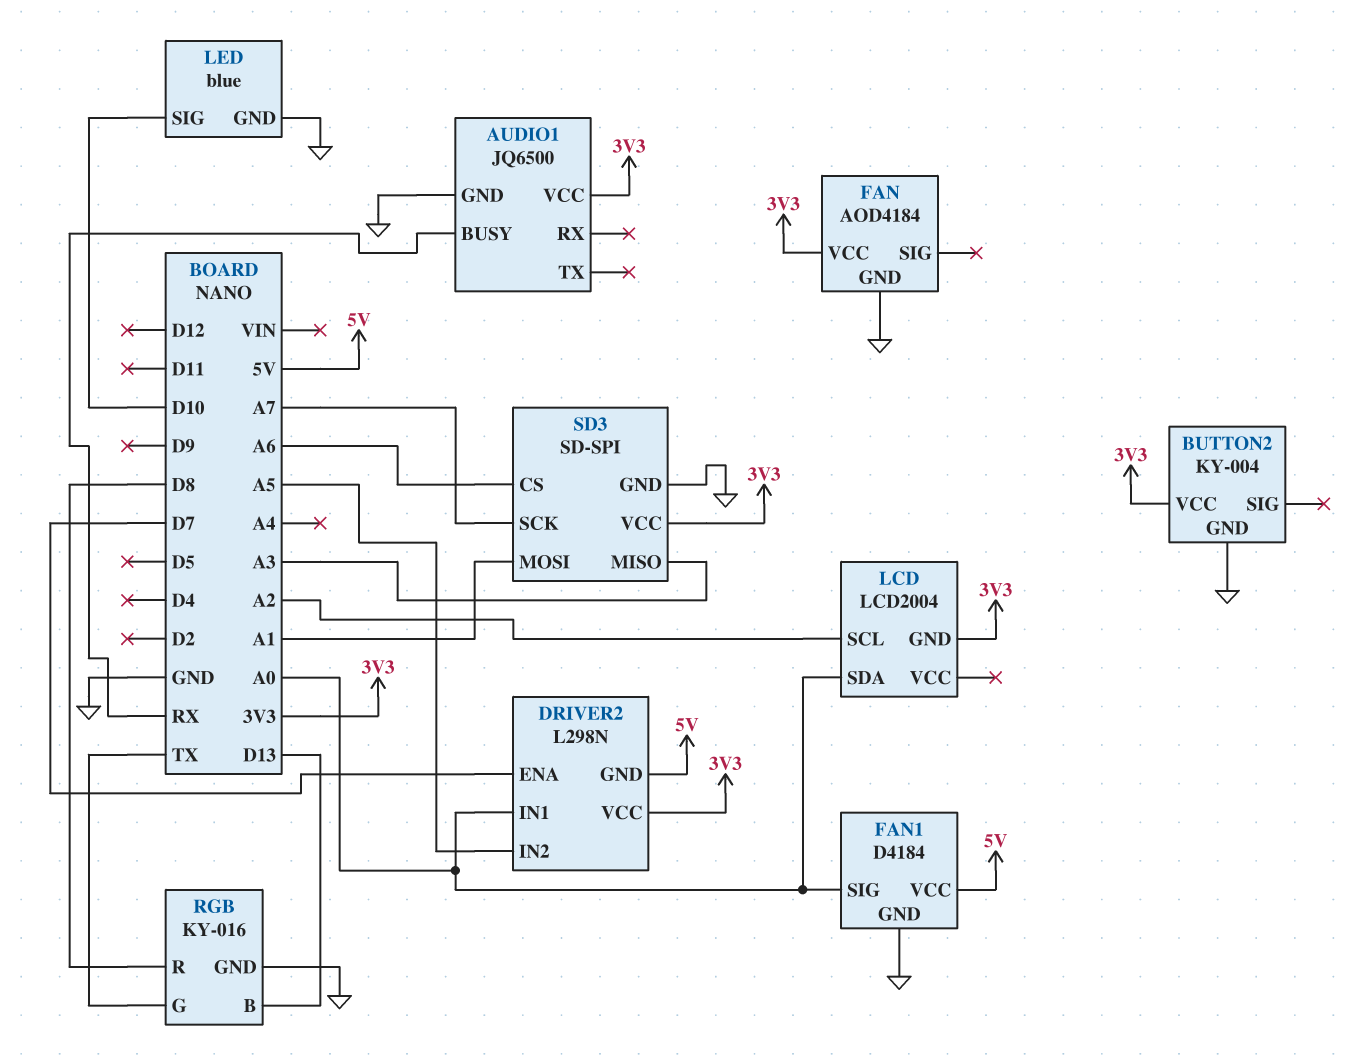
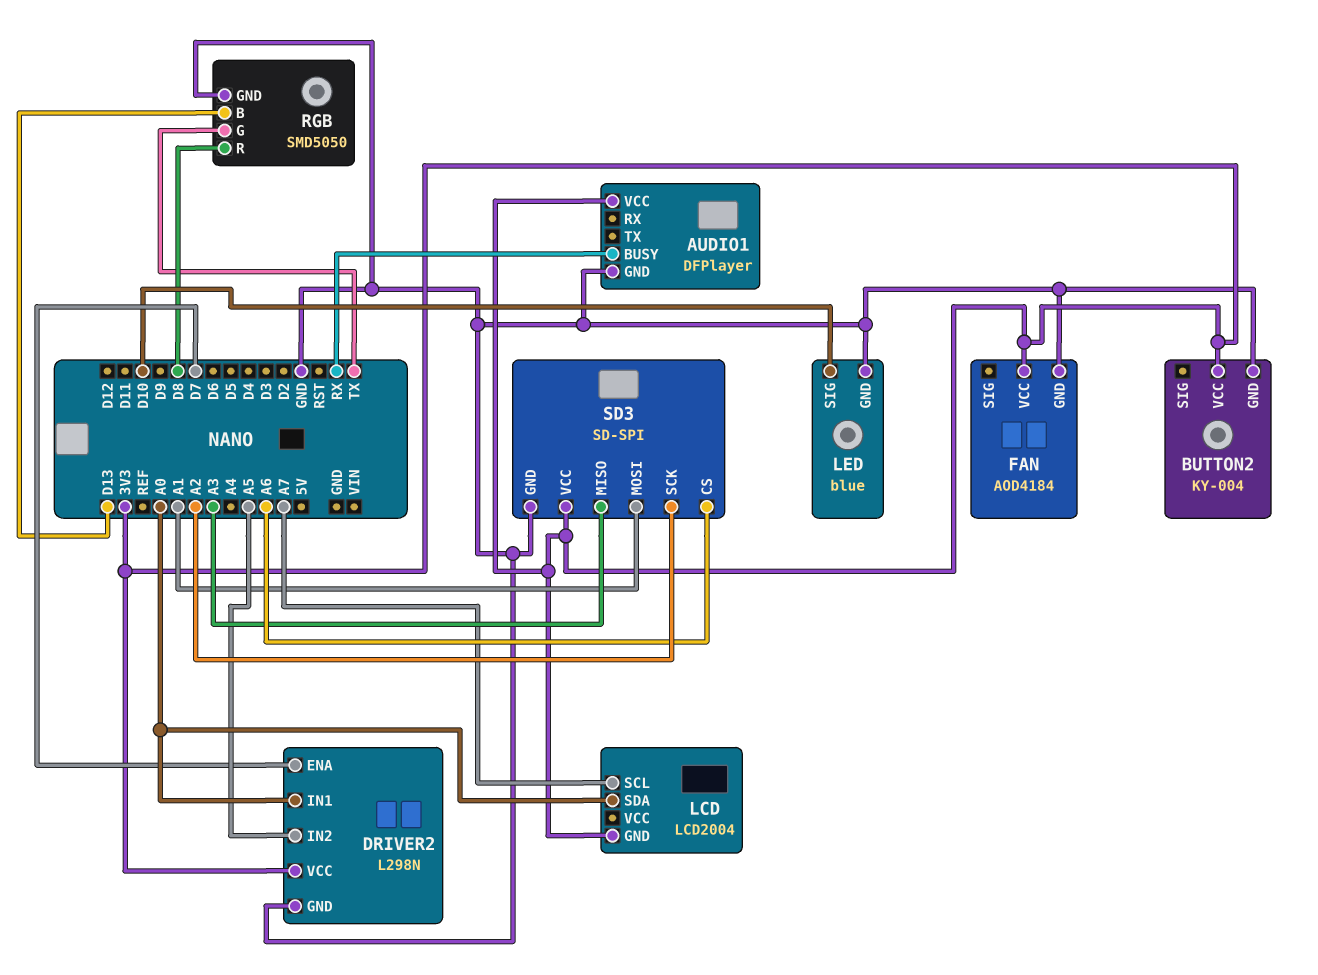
AUDIO1: JQ6500 -> DFPlayer
DRIVER2 pin GND: 5V -> GND
FAN1: D4184 -> none
FAN1 pin GND: GND -> none
FAN1 pin SIG: A0 -> none
FAN1 pin VCC: 5V -> none
LCD pin SCL: A2 -> A7
RGB: KY-016 -> SMD5050
SD3 pin SCK: A7 -> A2

